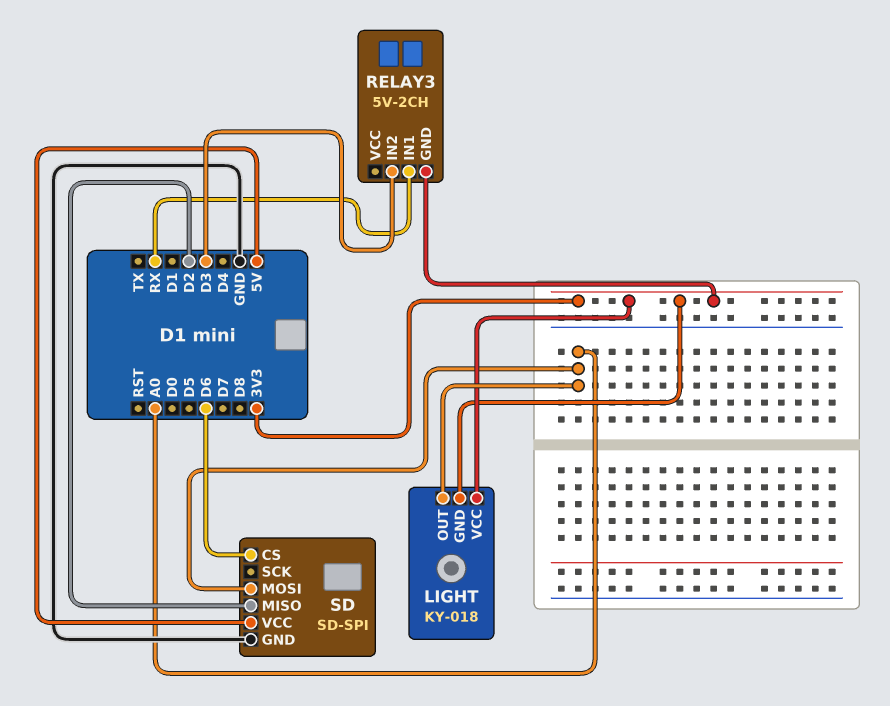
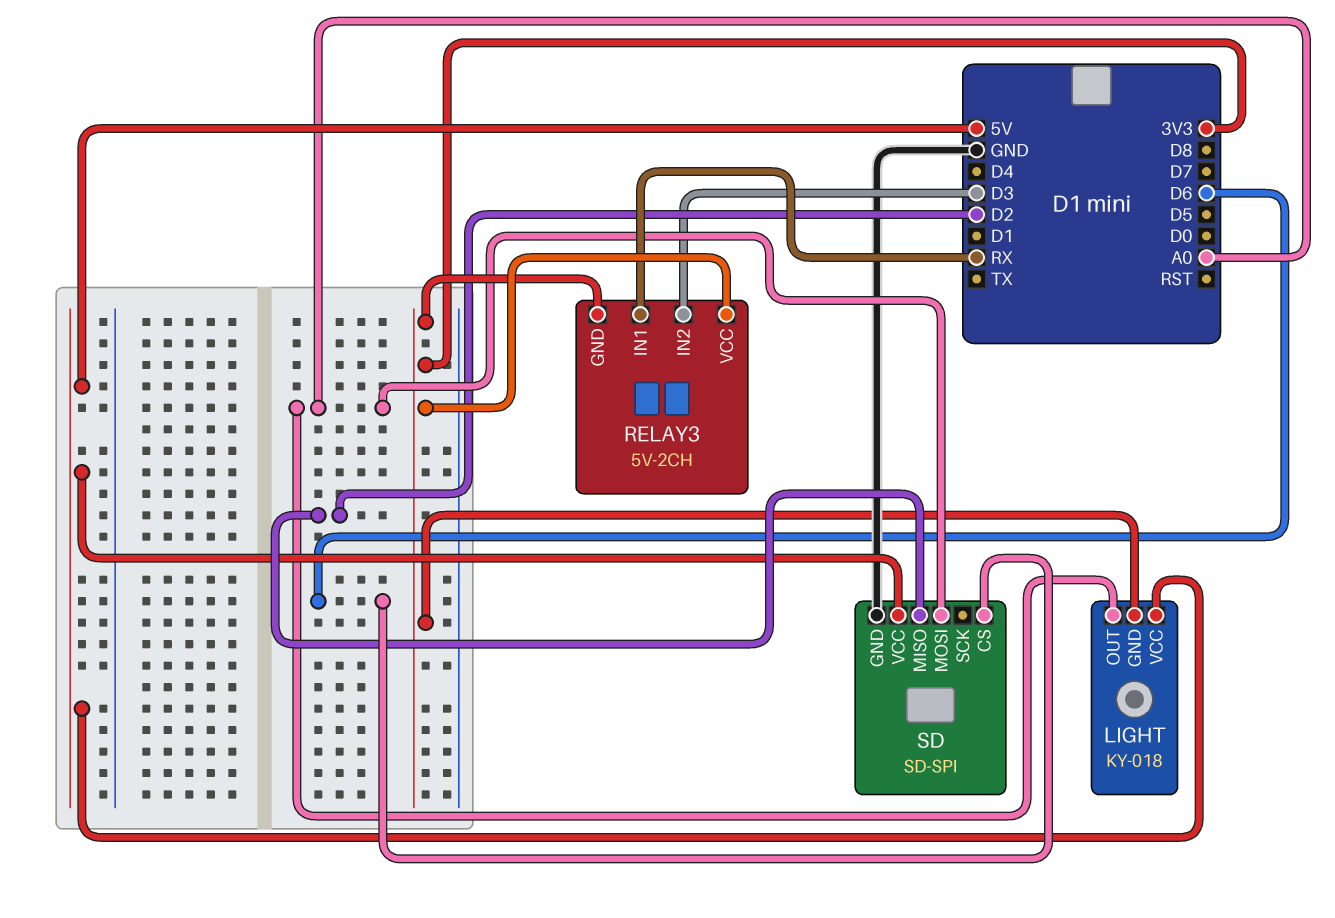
LIGHT pin VCC: 3V3 -> 5V
RELAY3 pin VCC: none -> 3V3

